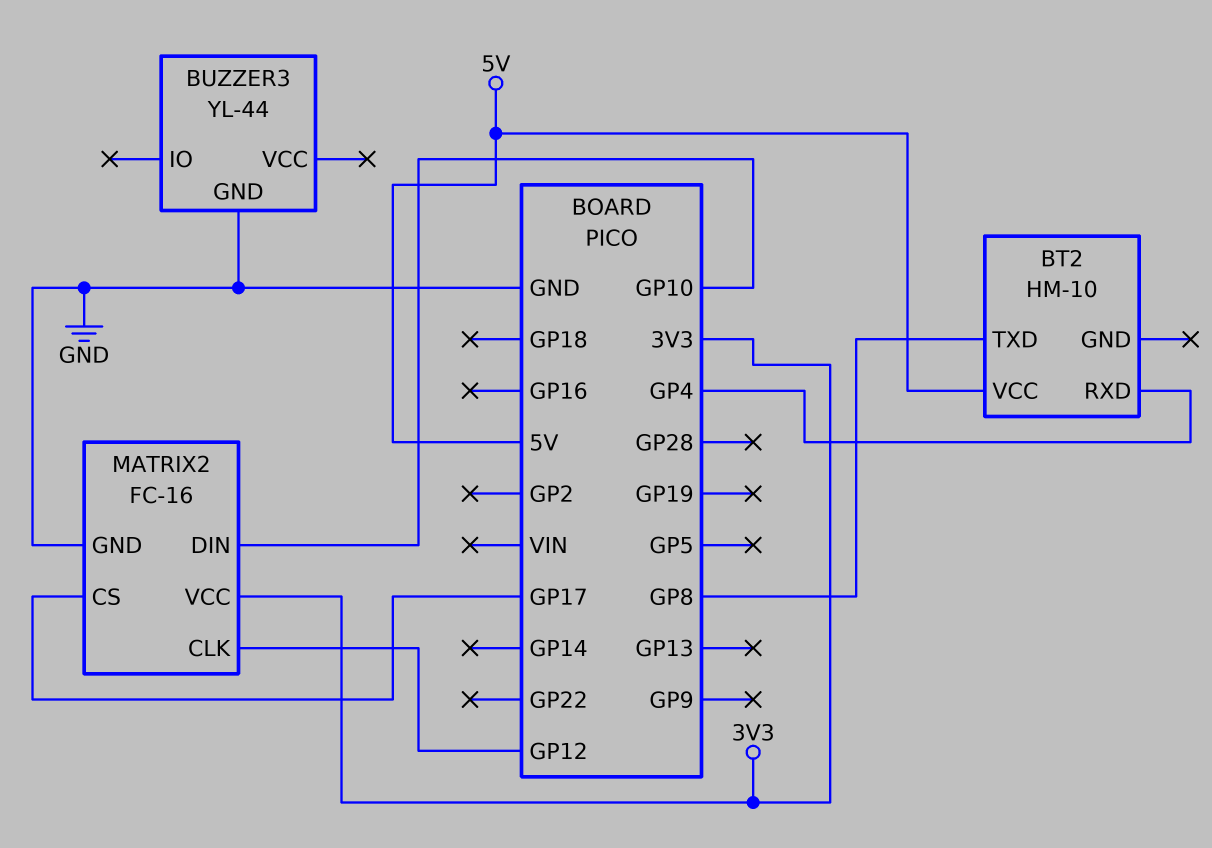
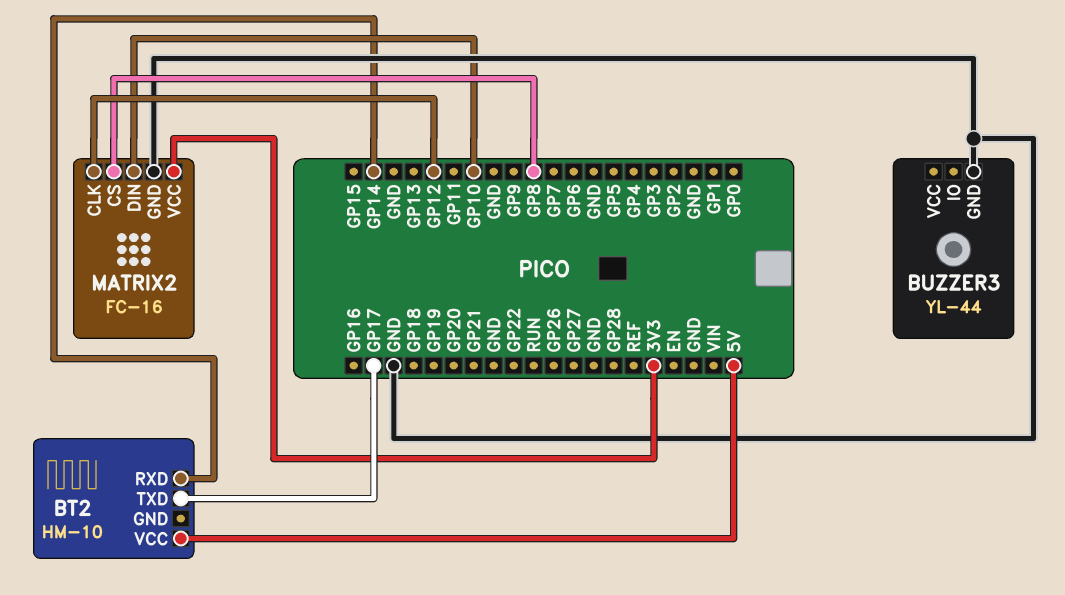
BT2 pin RXD: GP4 -> GP14
BT2 pin TXD: GP8 -> GP17
MATRIX2 pin CS: GP17 -> GP8

